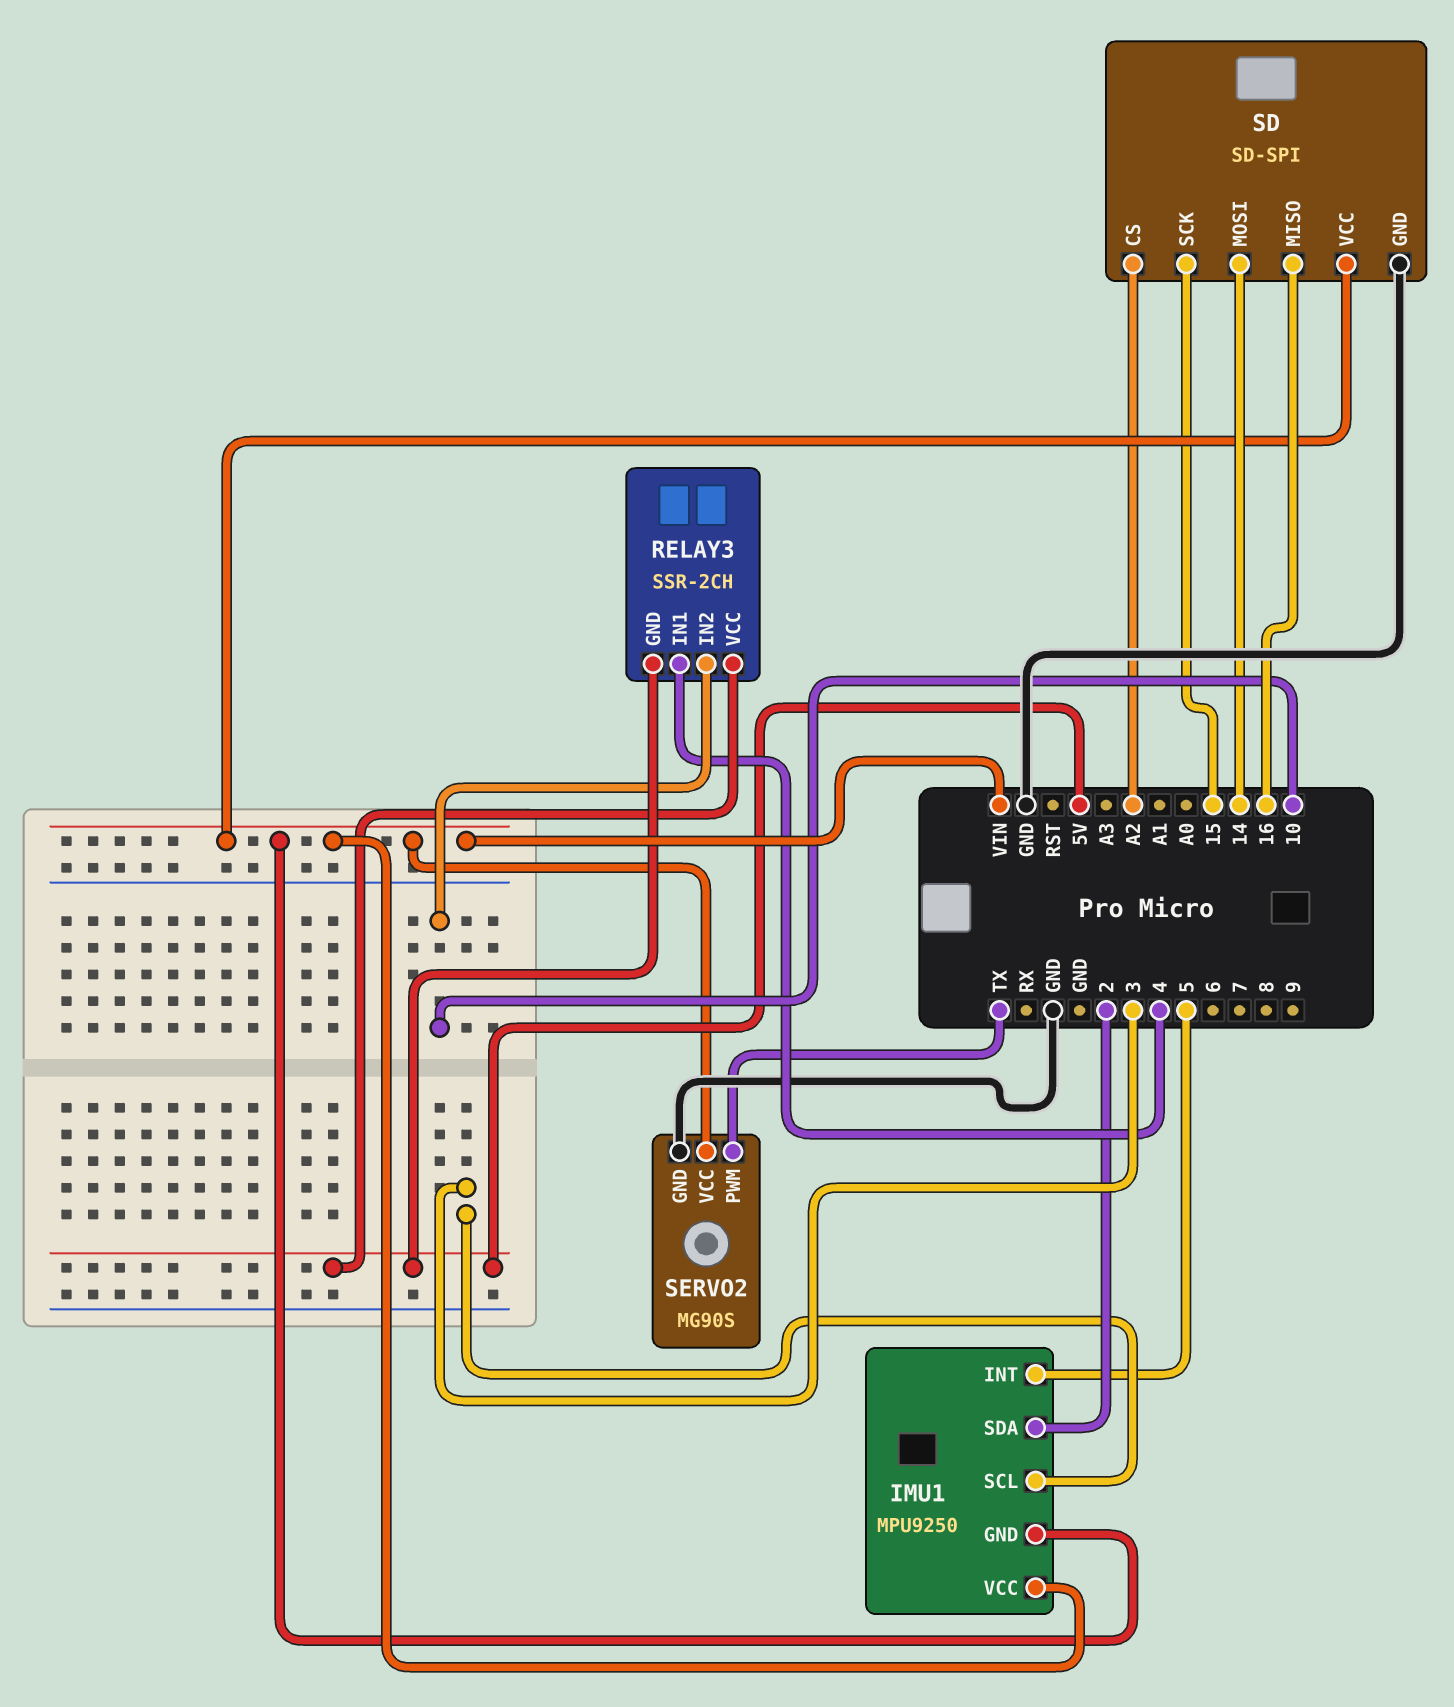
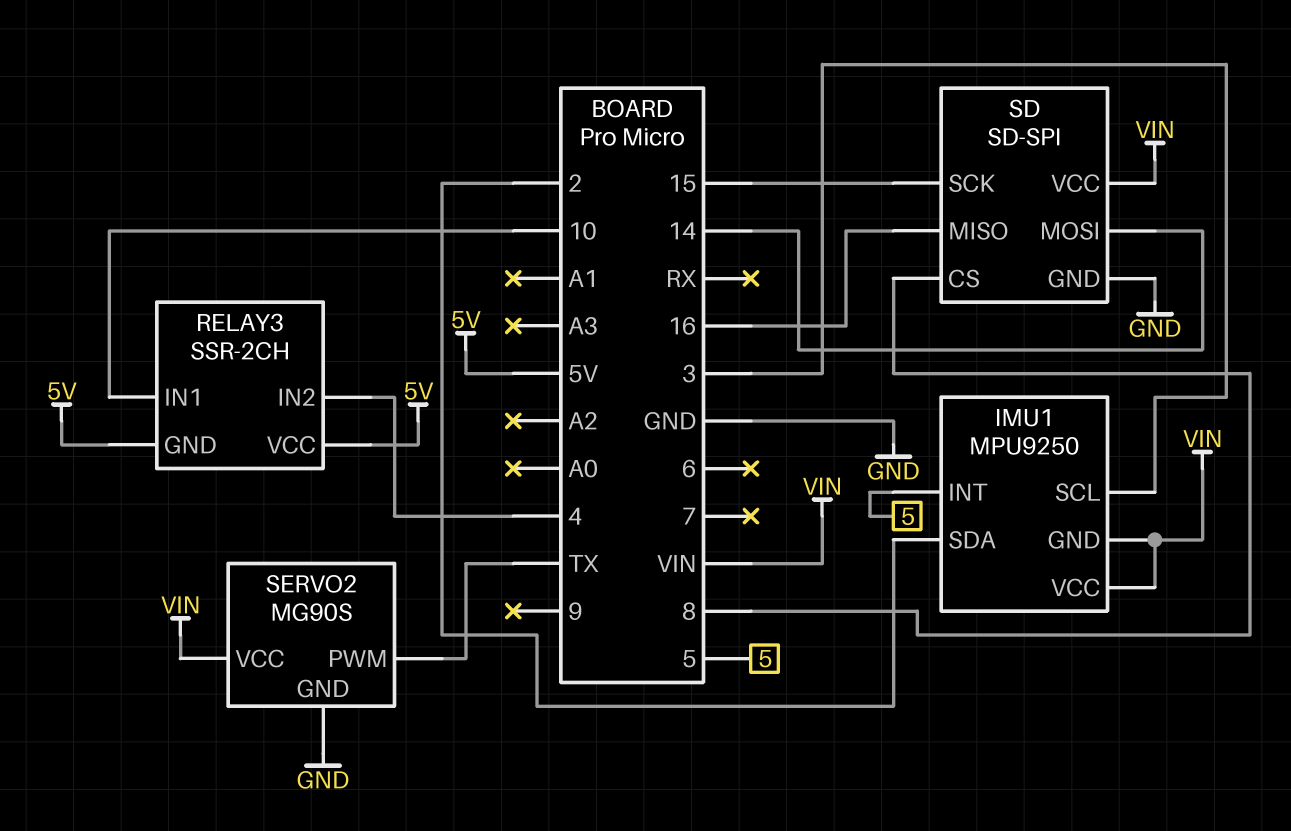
RELAY3 pin IN1: 4 -> 10
RELAY3 pin IN2: 10 -> 4
SD pin CS: A2 -> 8

